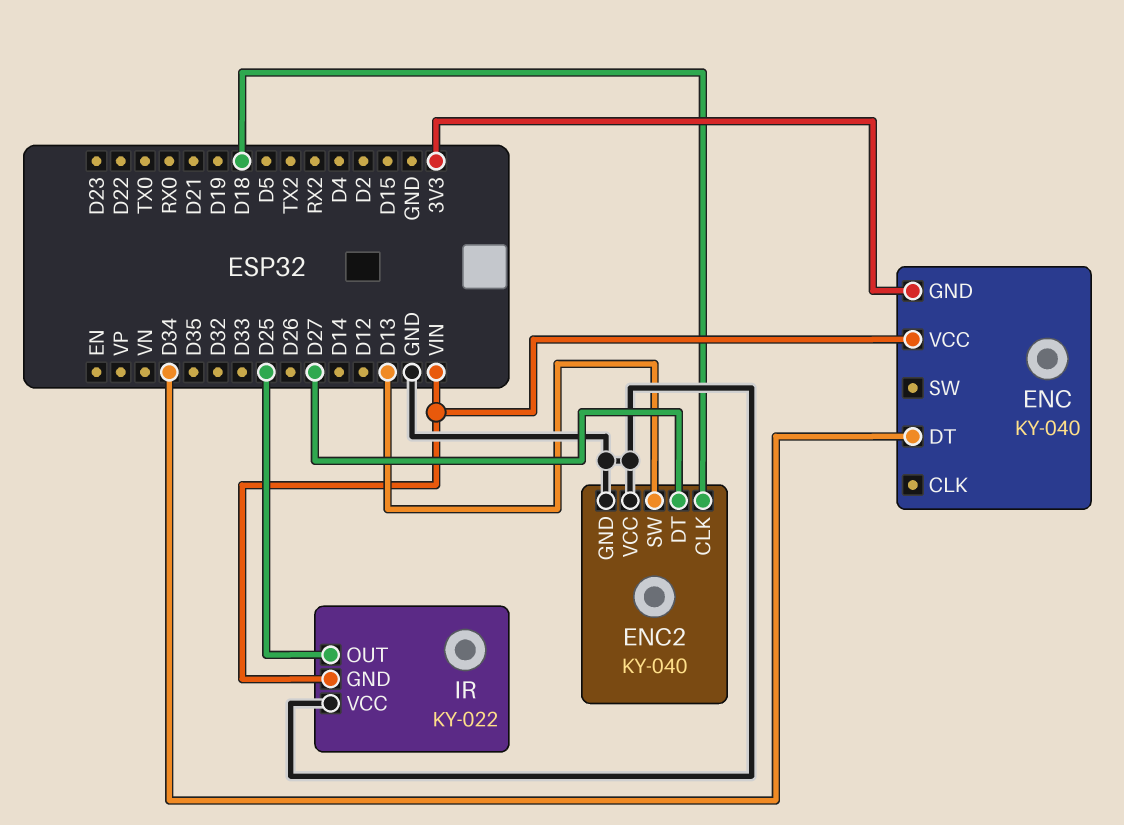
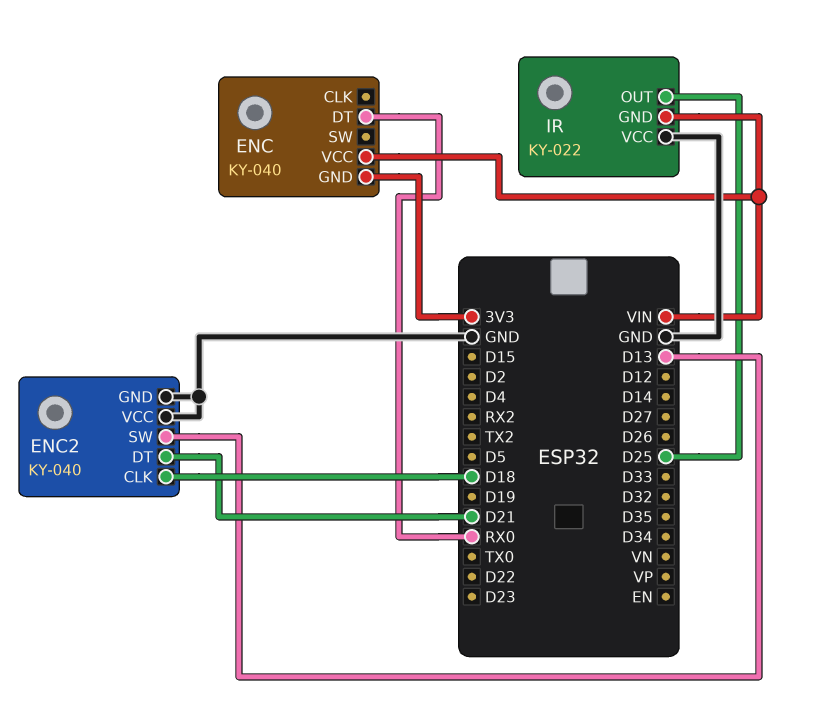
ENC pin DT: D34 -> RX0
ENC2 pin DT: D27 -> D21

